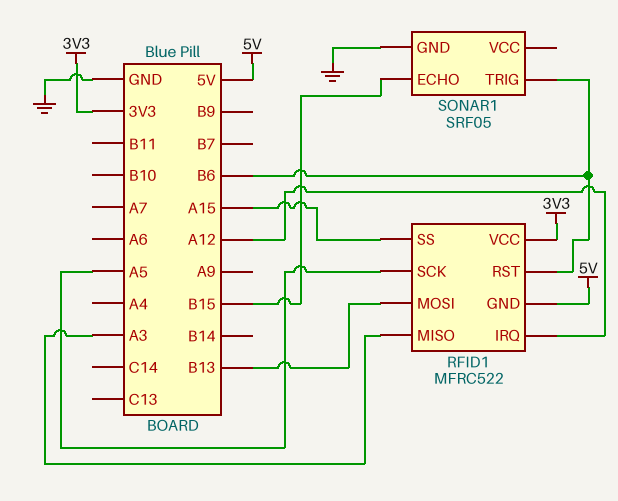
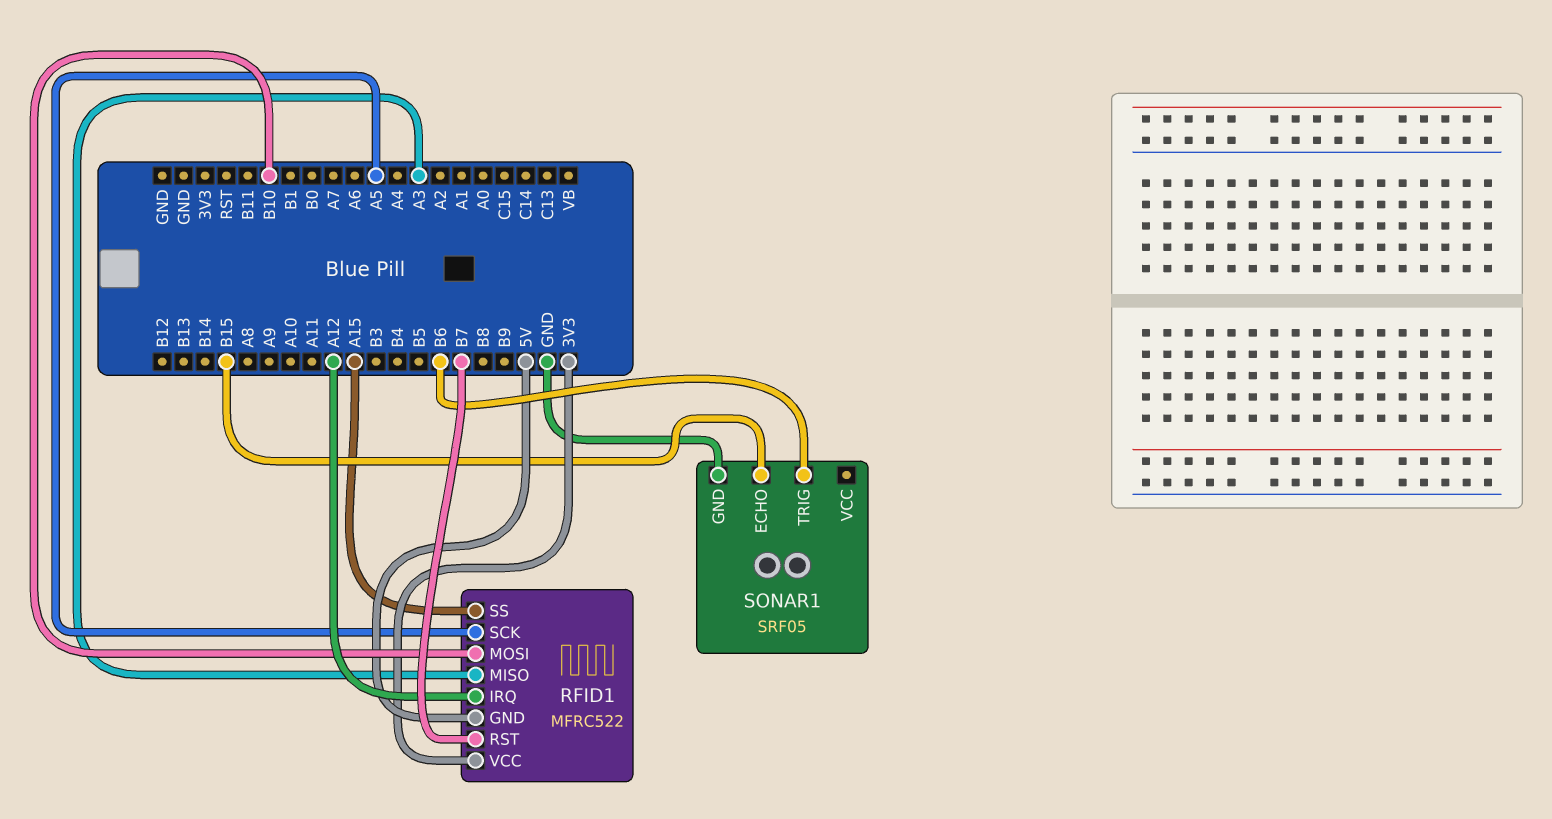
RFID1 pin MOSI: B13 -> B10
RFID1 pin RST: B6 -> B7

